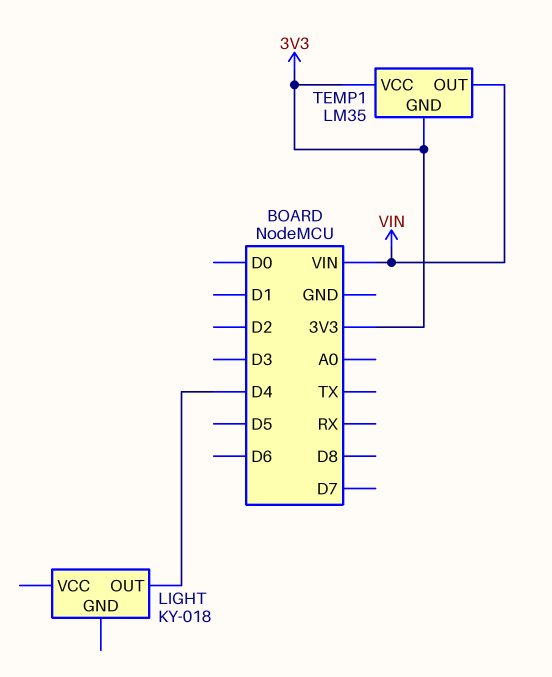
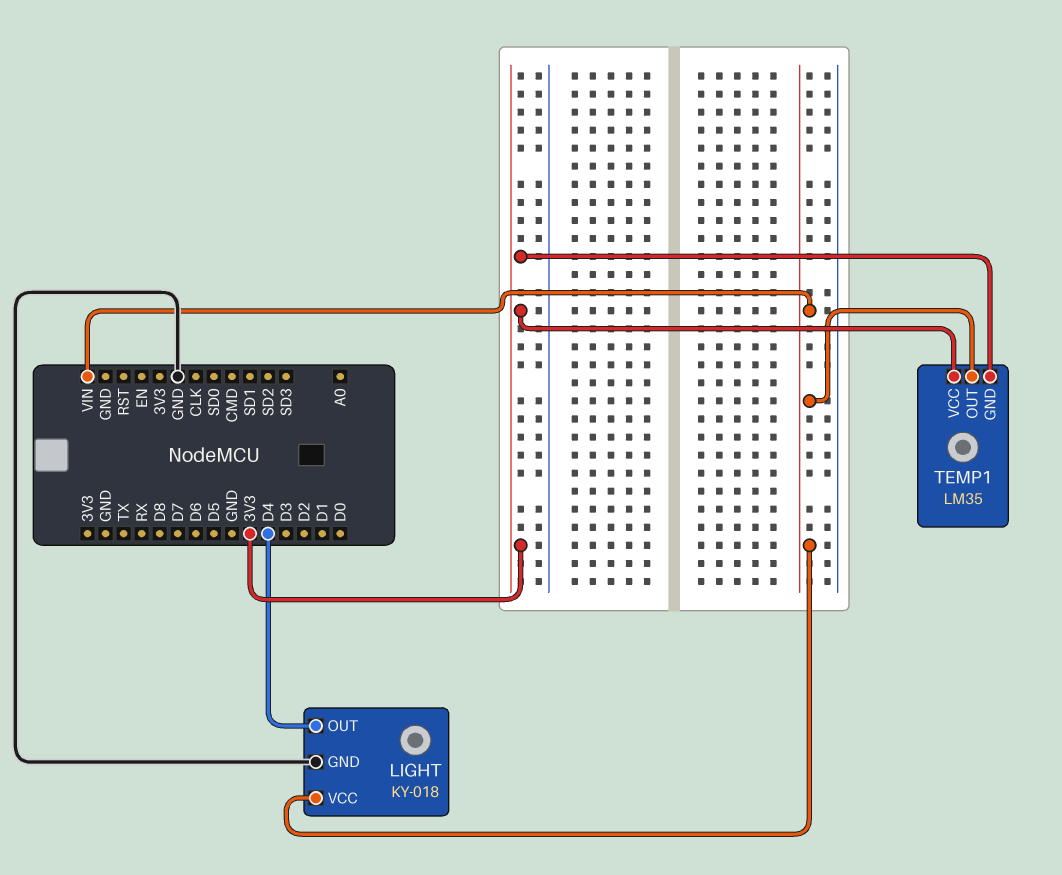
LIGHT pin GND: none -> GND
LIGHT pin VCC: none -> VIN

